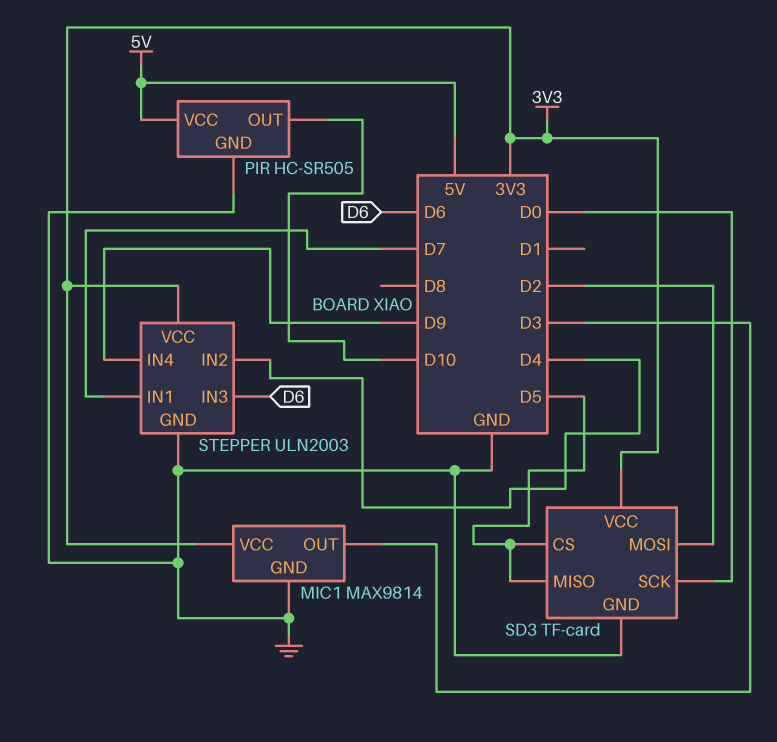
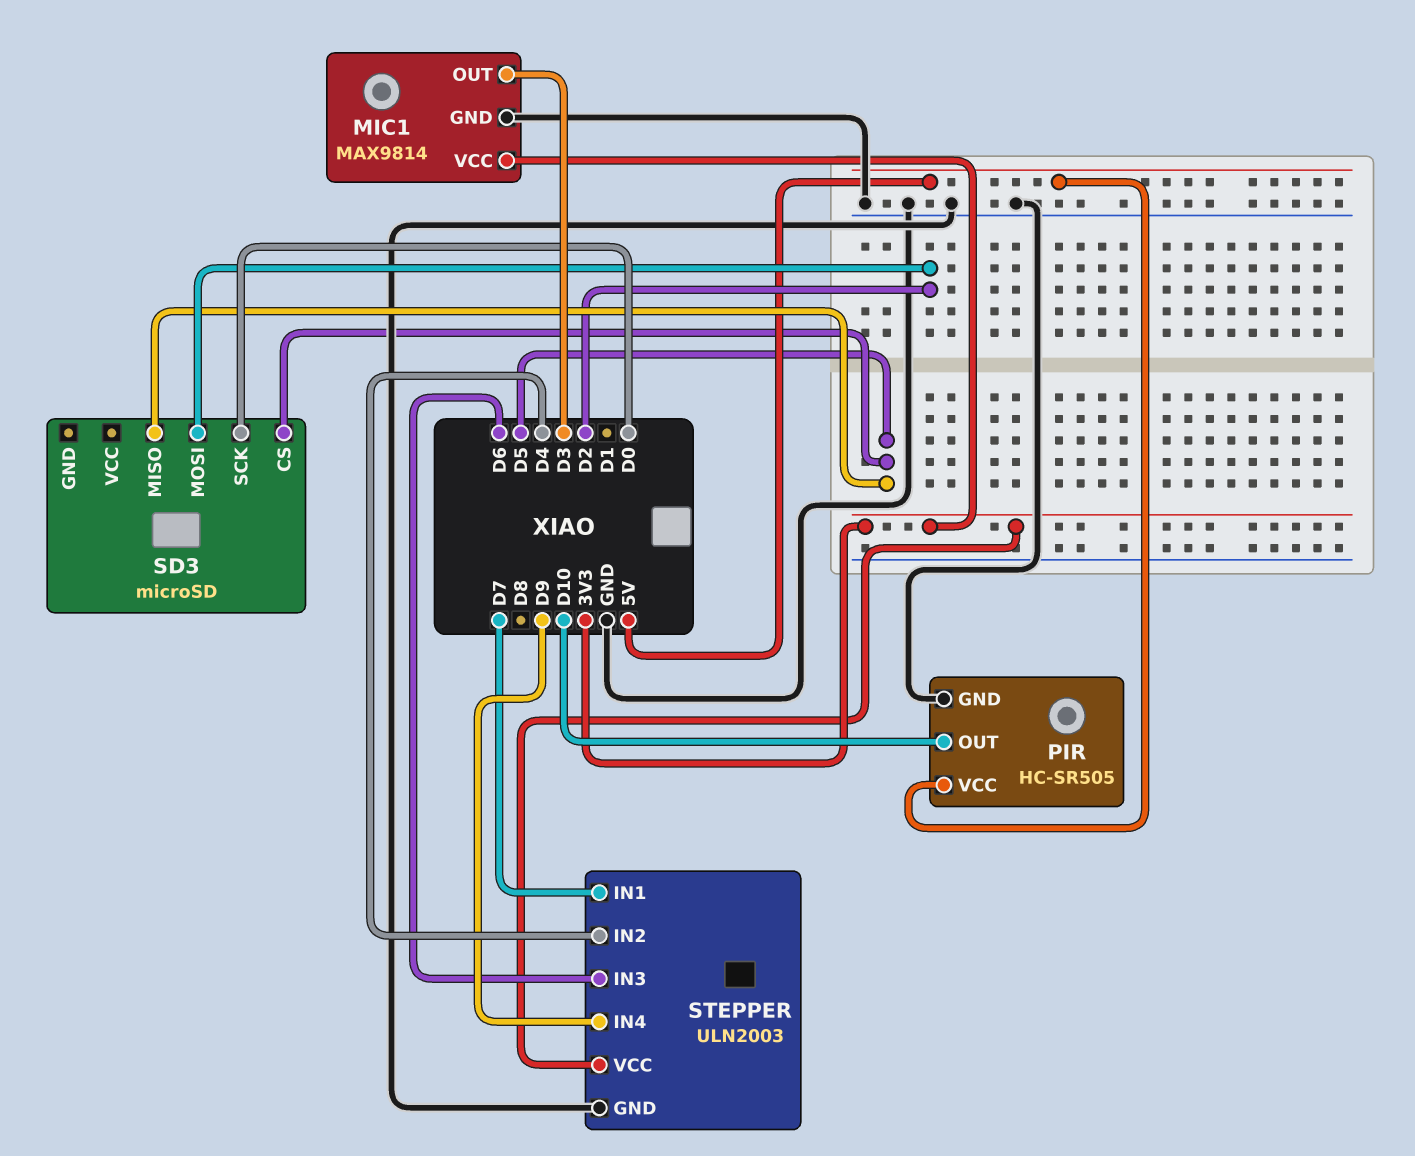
SD3: TF-card -> microSD
SD3 pin GND: GND -> none
SD3 pin VCC: 3V3 -> none

